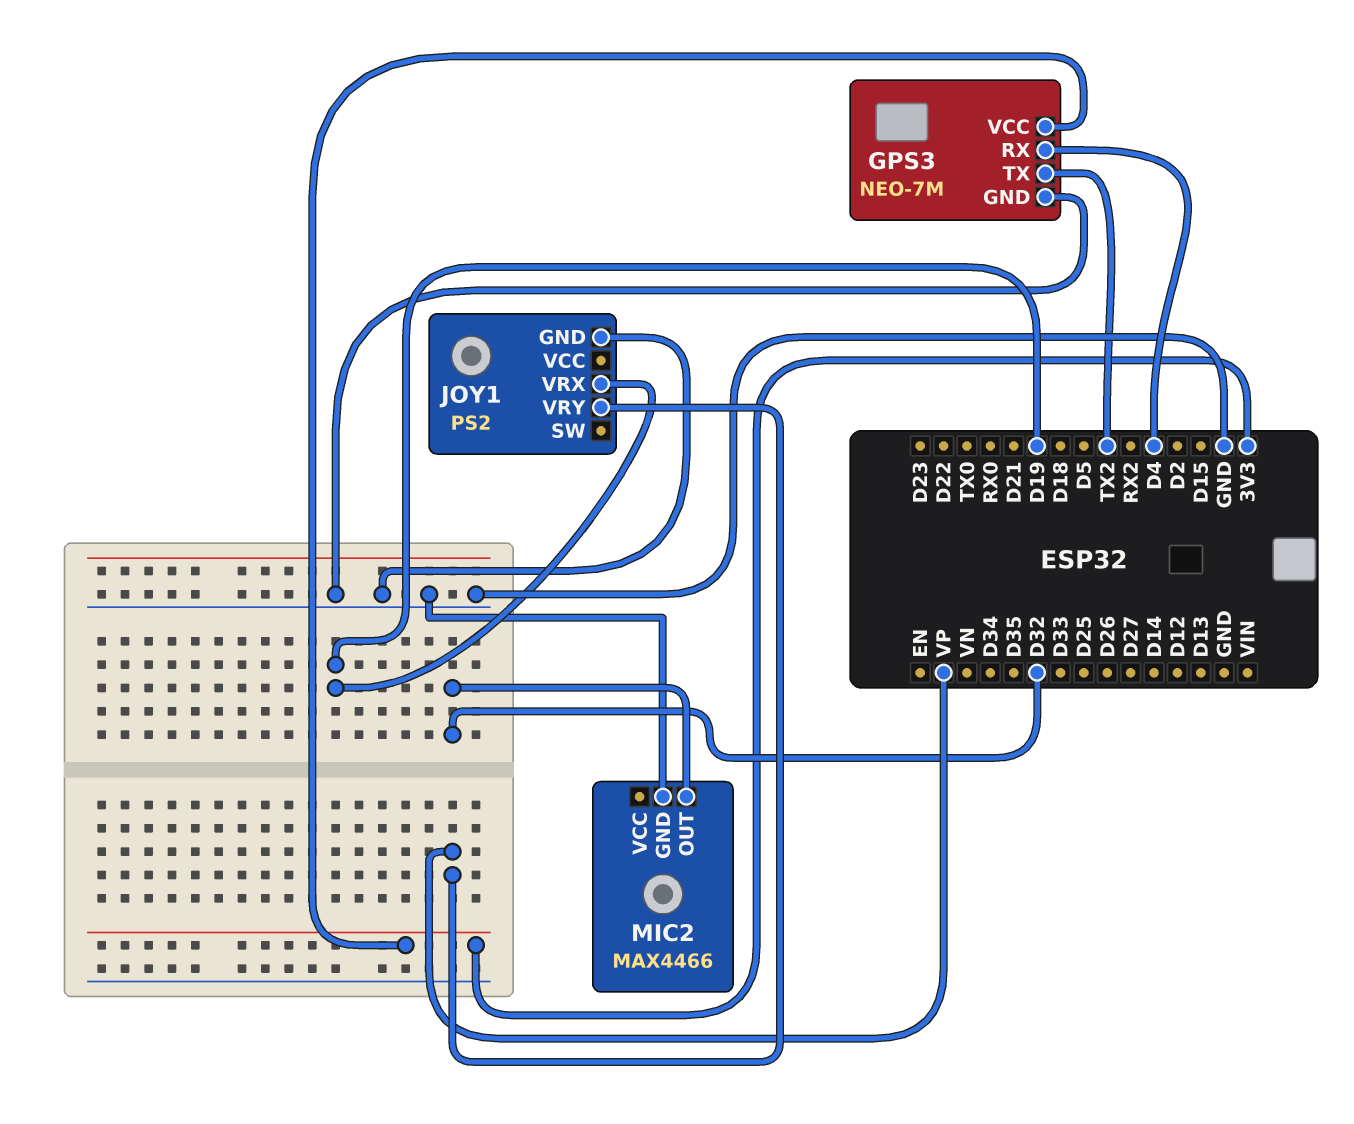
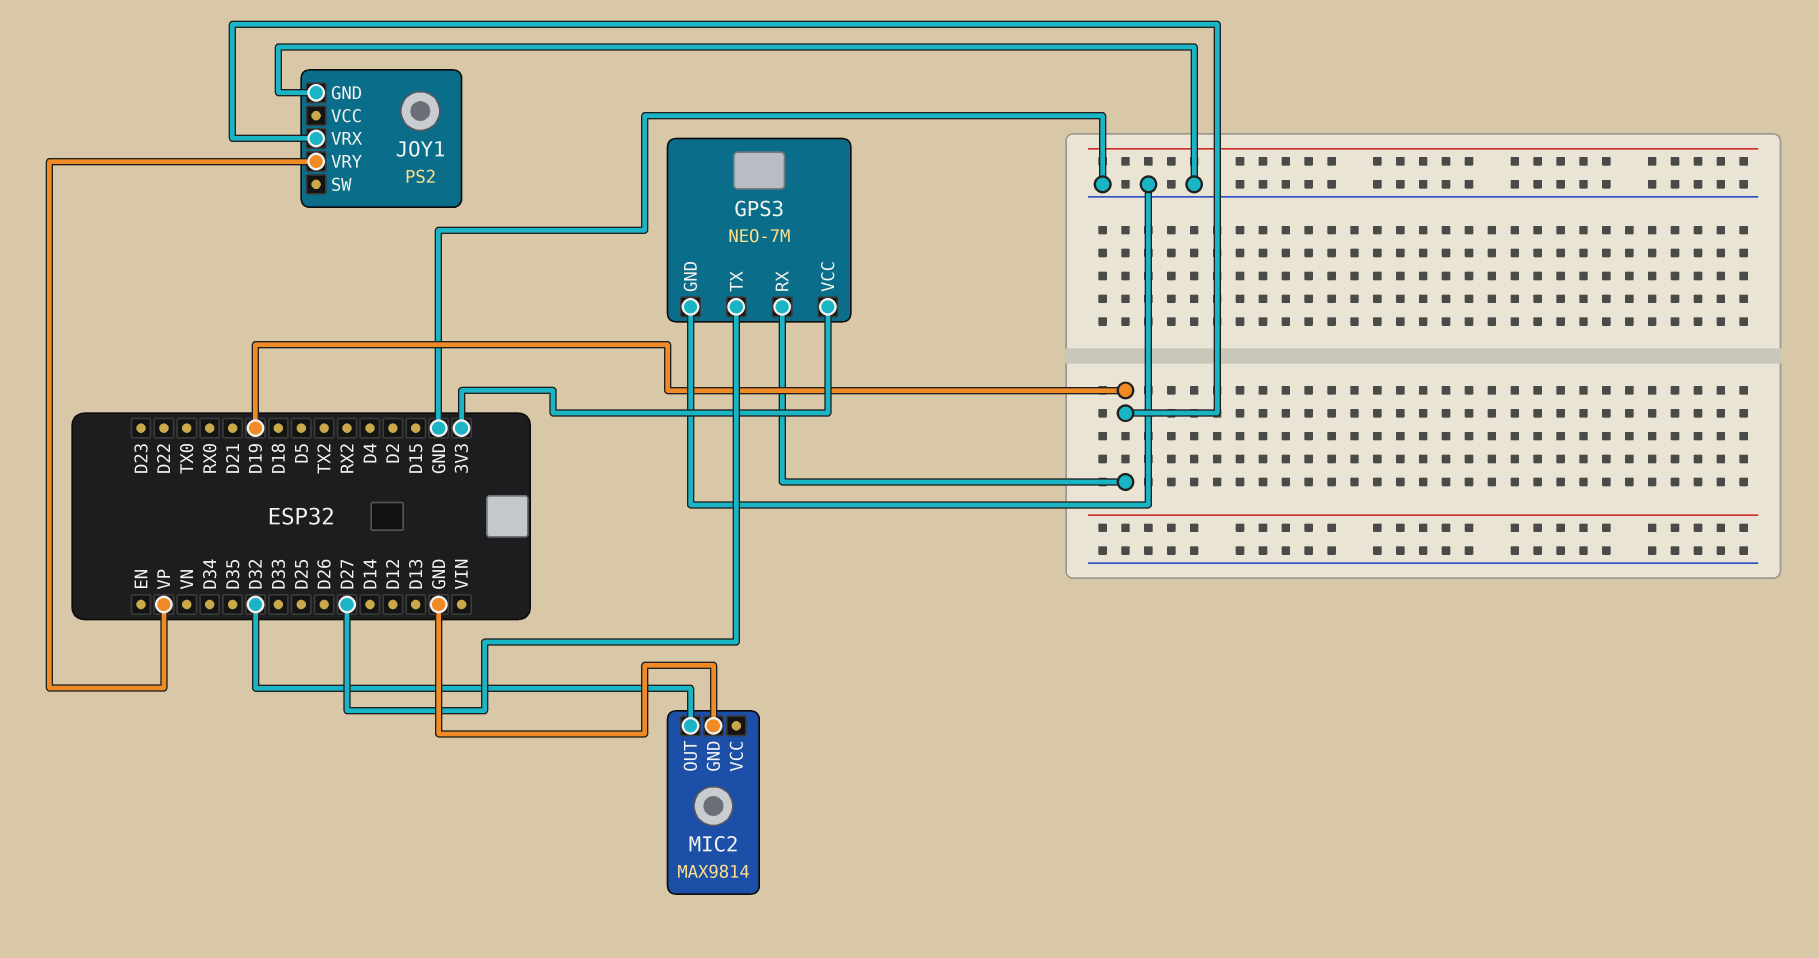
GPS3 pin RX: D4 -> D19
GPS3 pin TX: TX2 -> D27
MIC2: MAX4466 -> MAX9814

